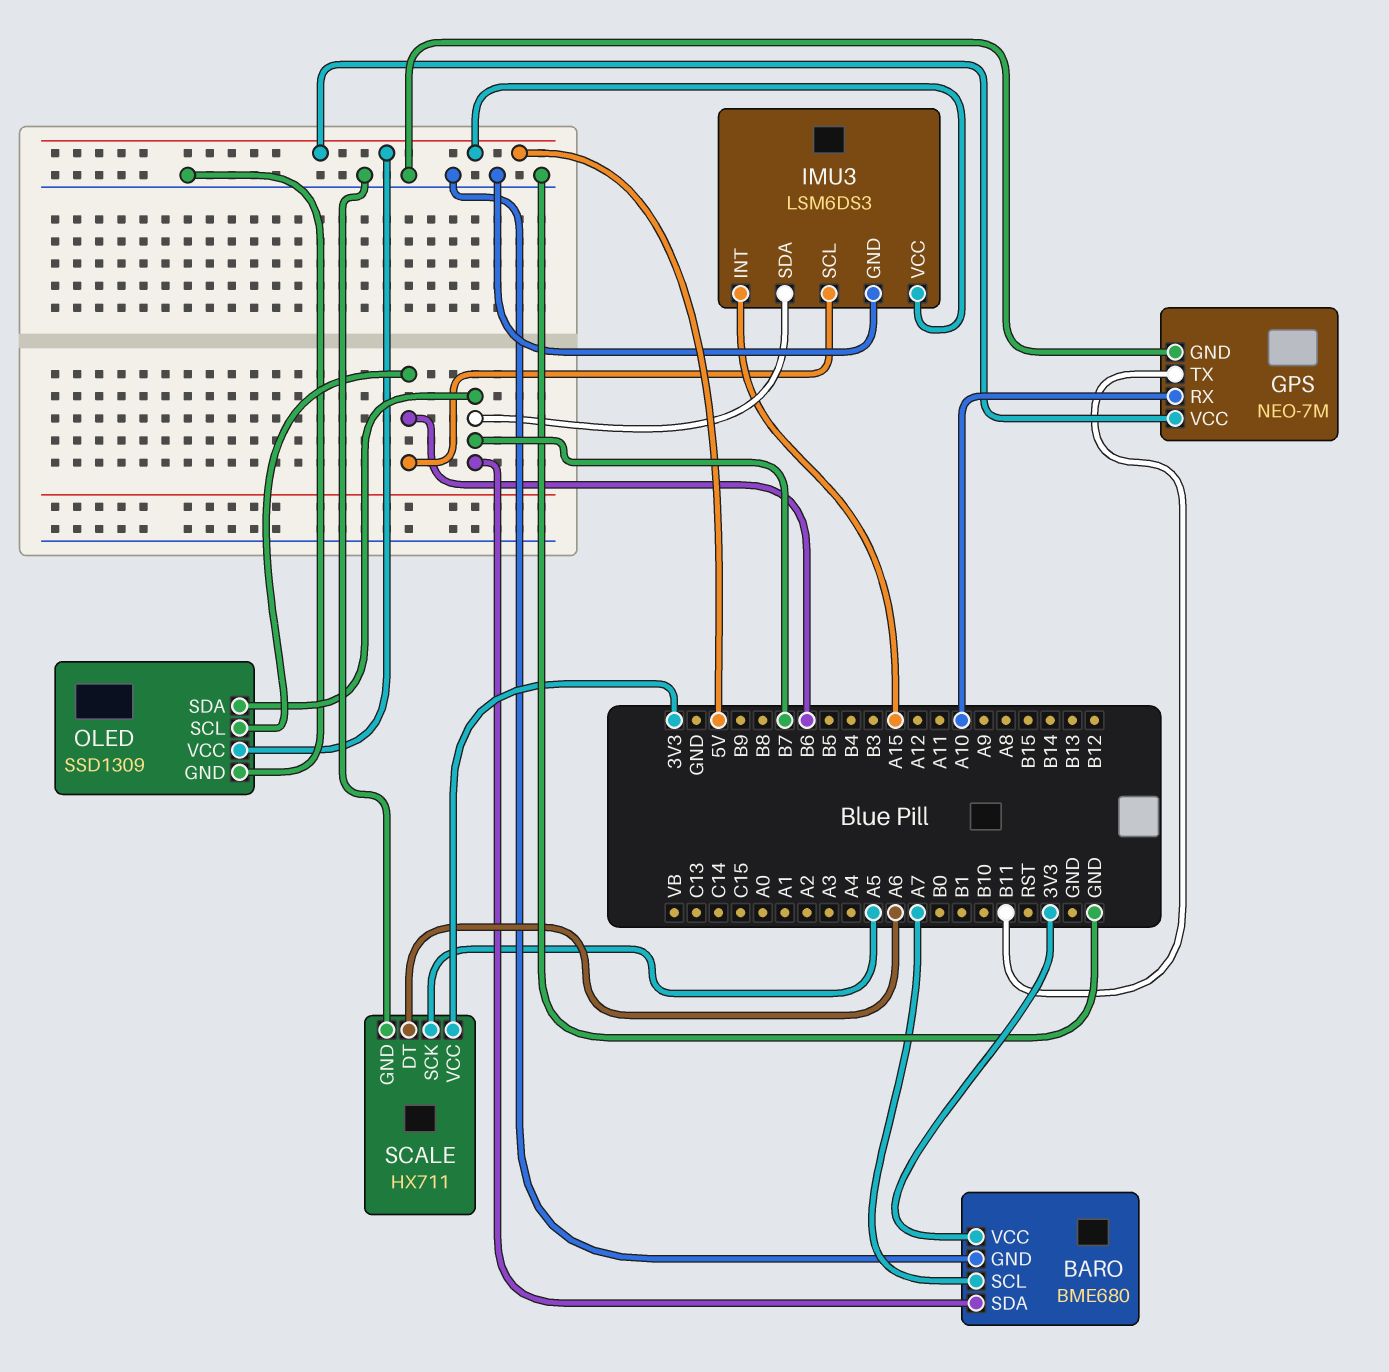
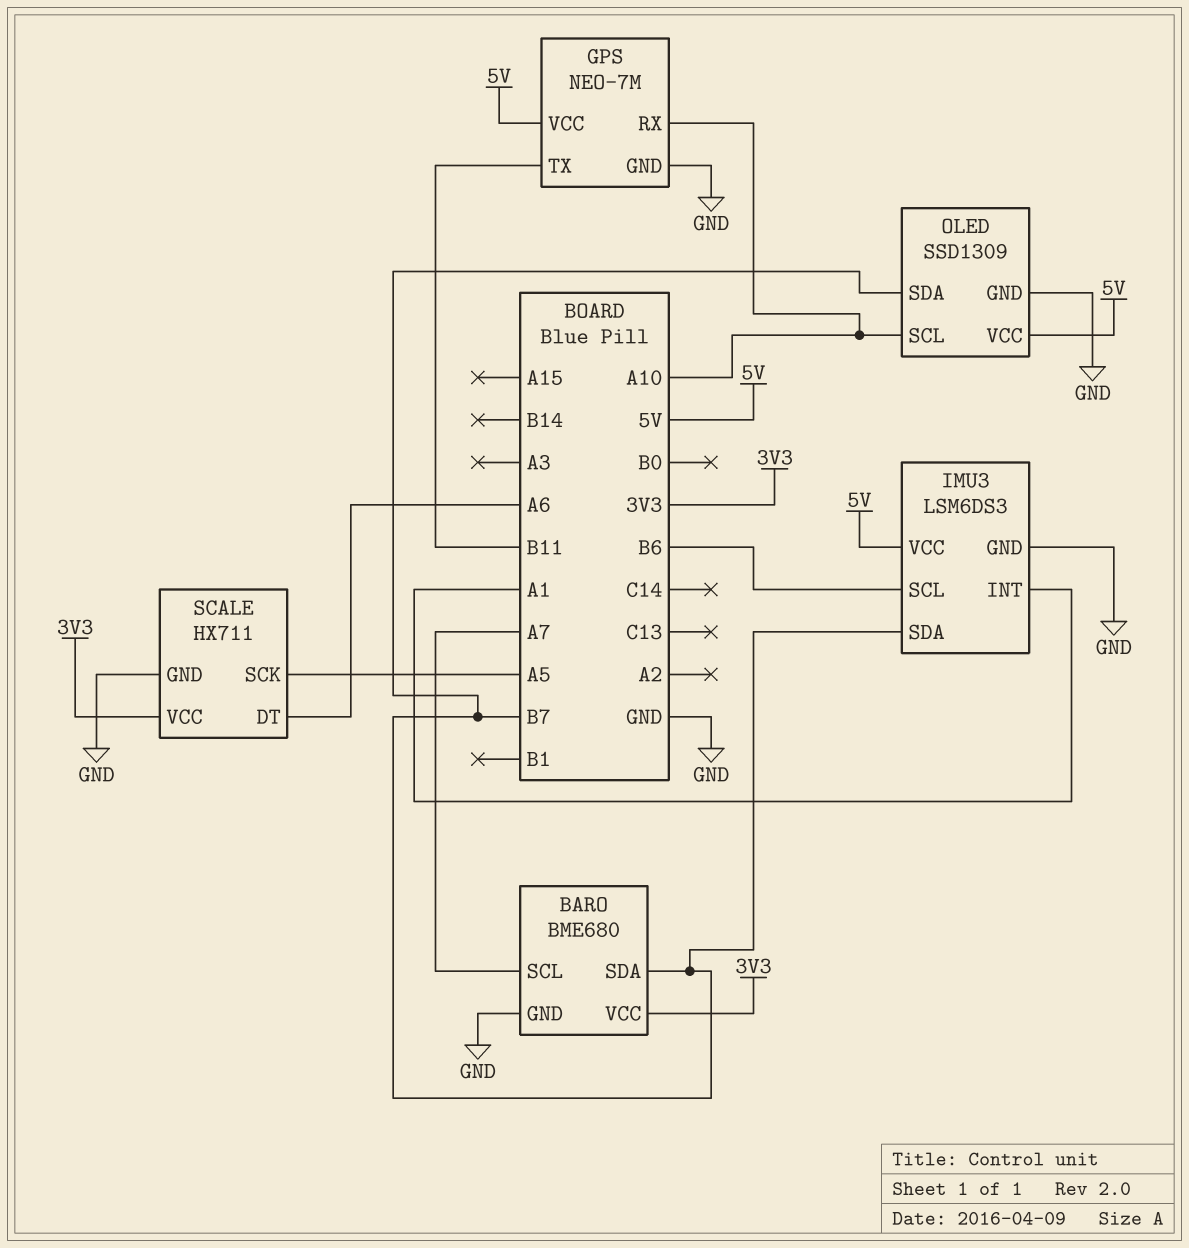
IMU3 pin INT: A15 -> A1
OLED pin SCL: B6 -> A10

